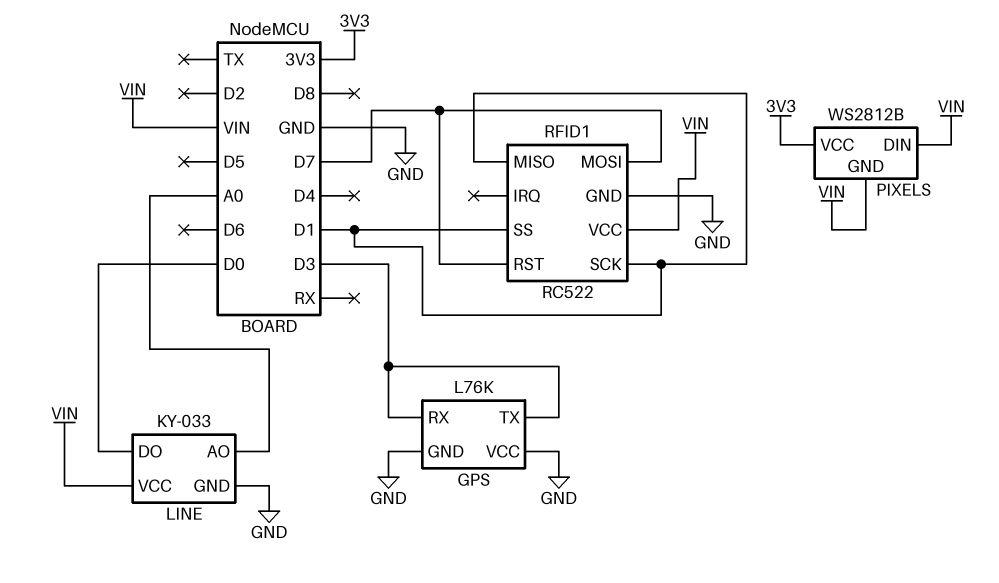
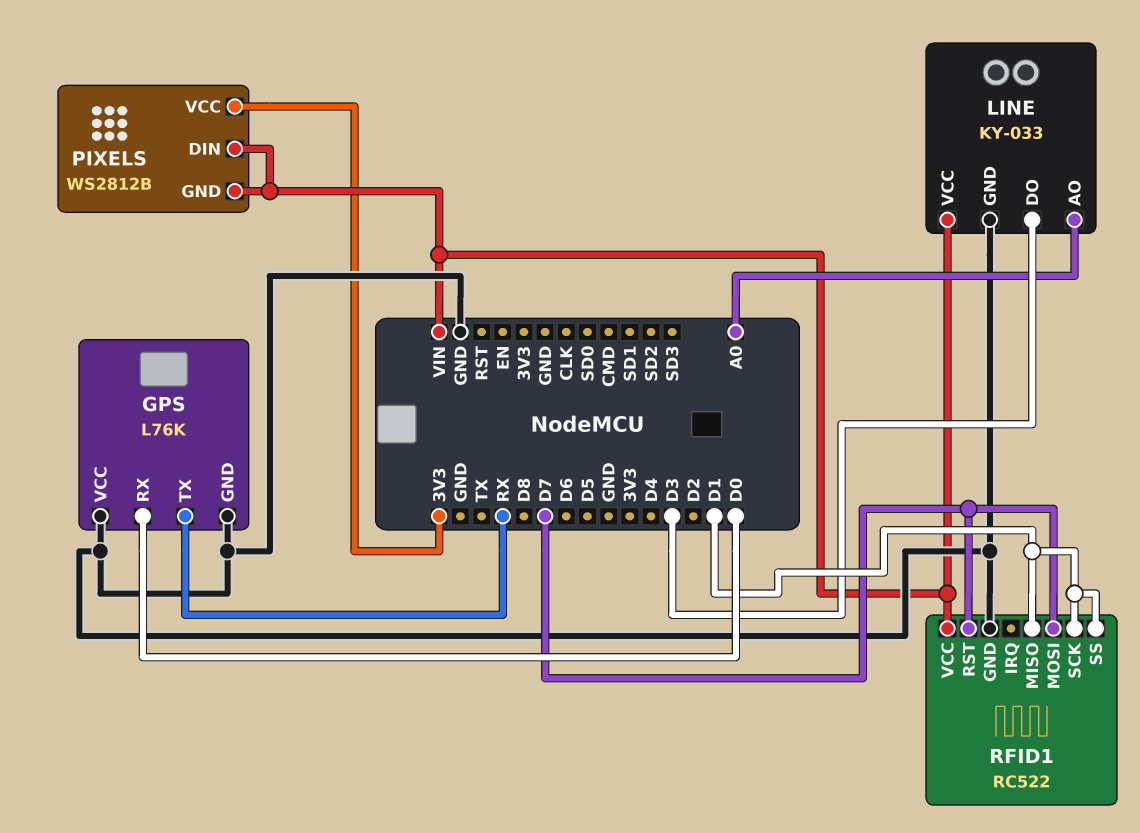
GPS pin RX: D3 -> D0
GPS pin TX: D3 -> RX
LINE pin DO: D0 -> D3

